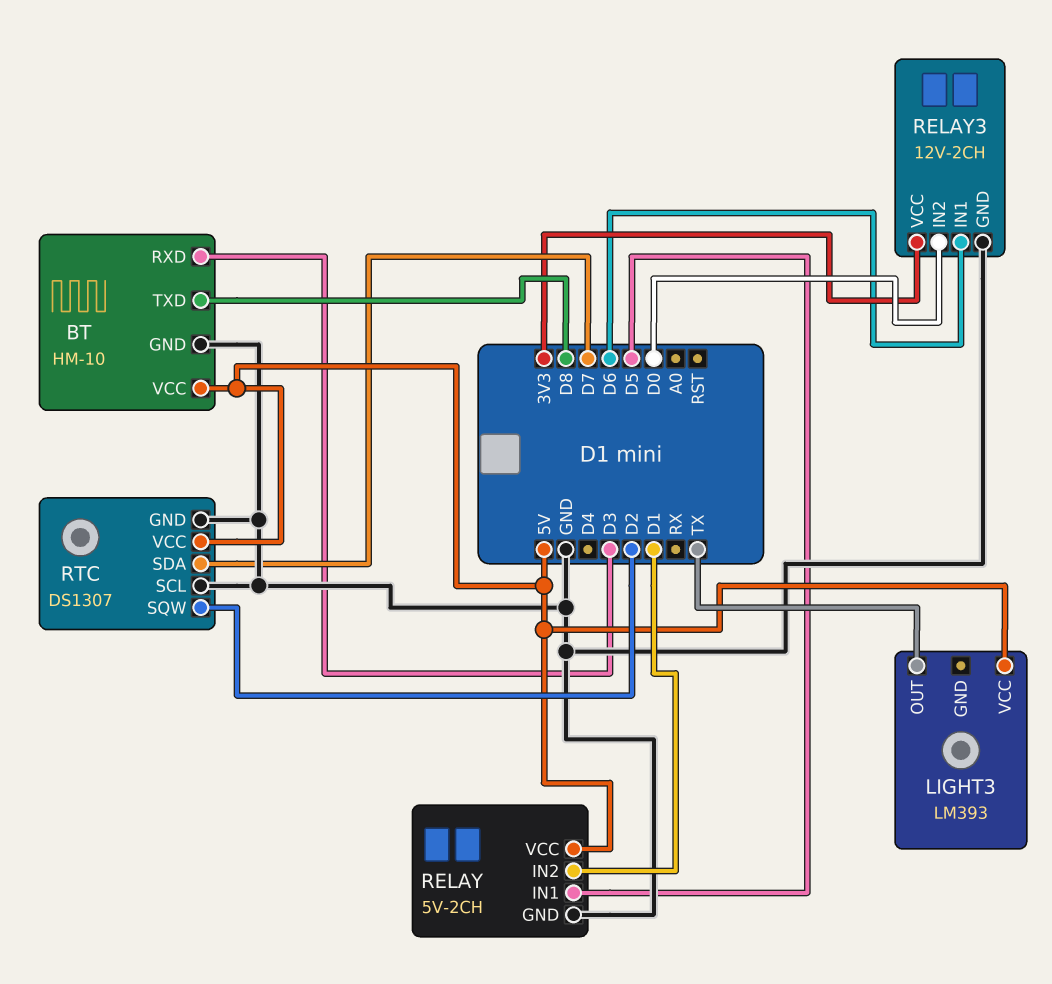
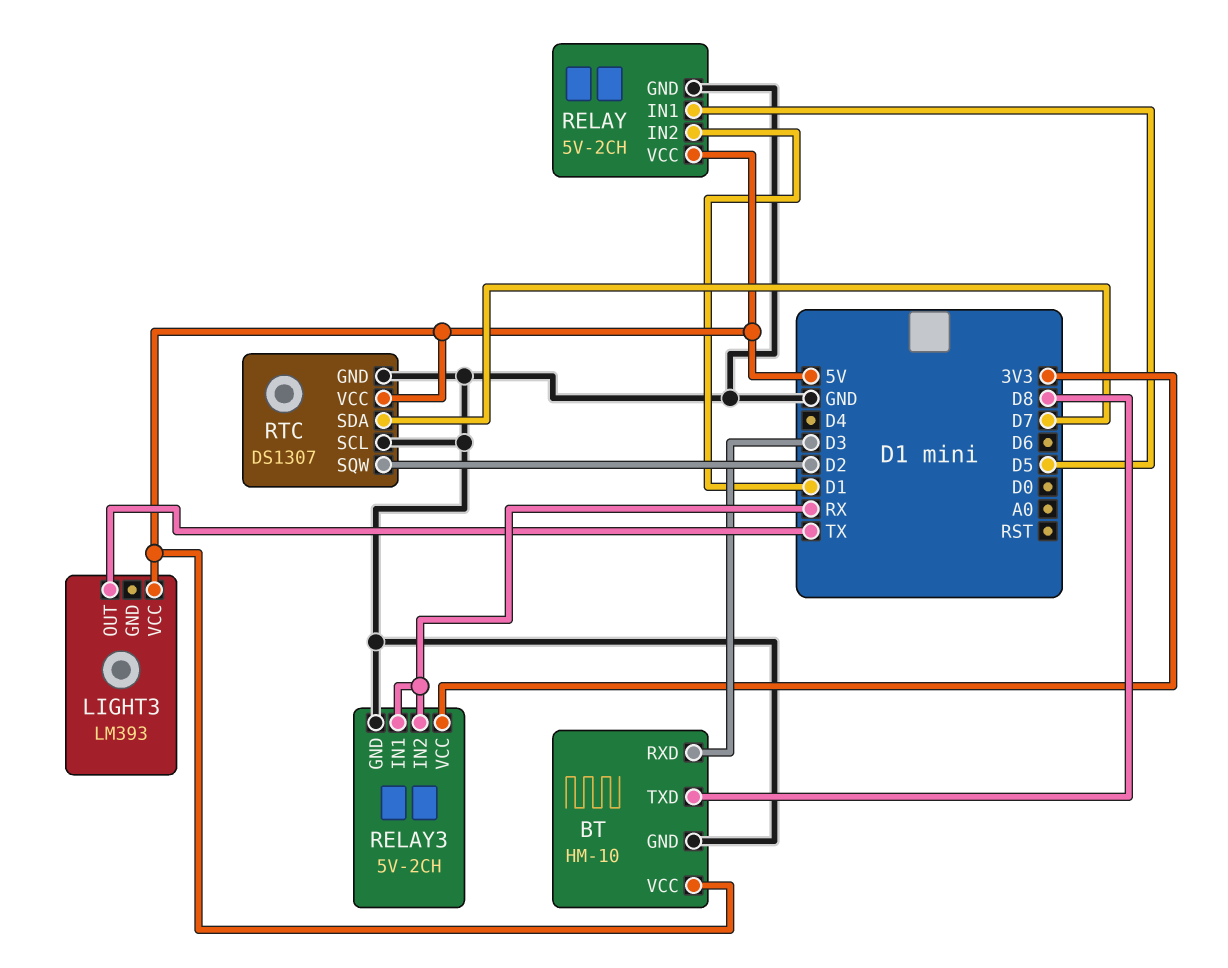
RELAY3: 12V-2CH -> 5V-2CH
RELAY3 pin IN1: D6 -> RX
RELAY3 pin IN2: D0 -> RX

